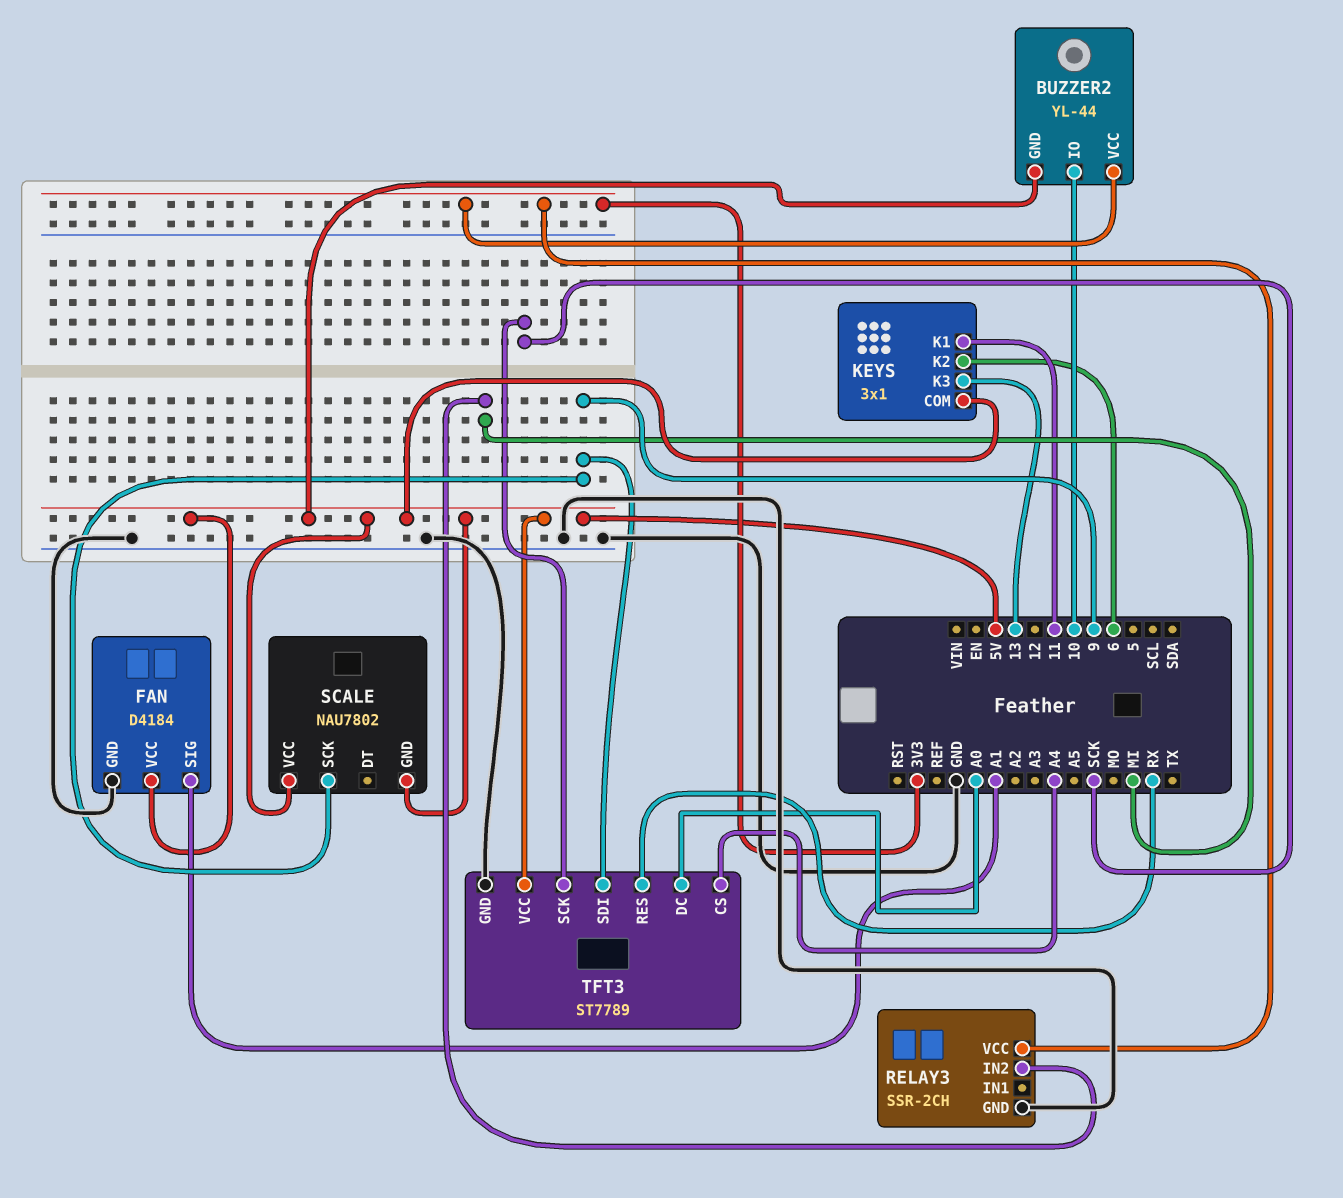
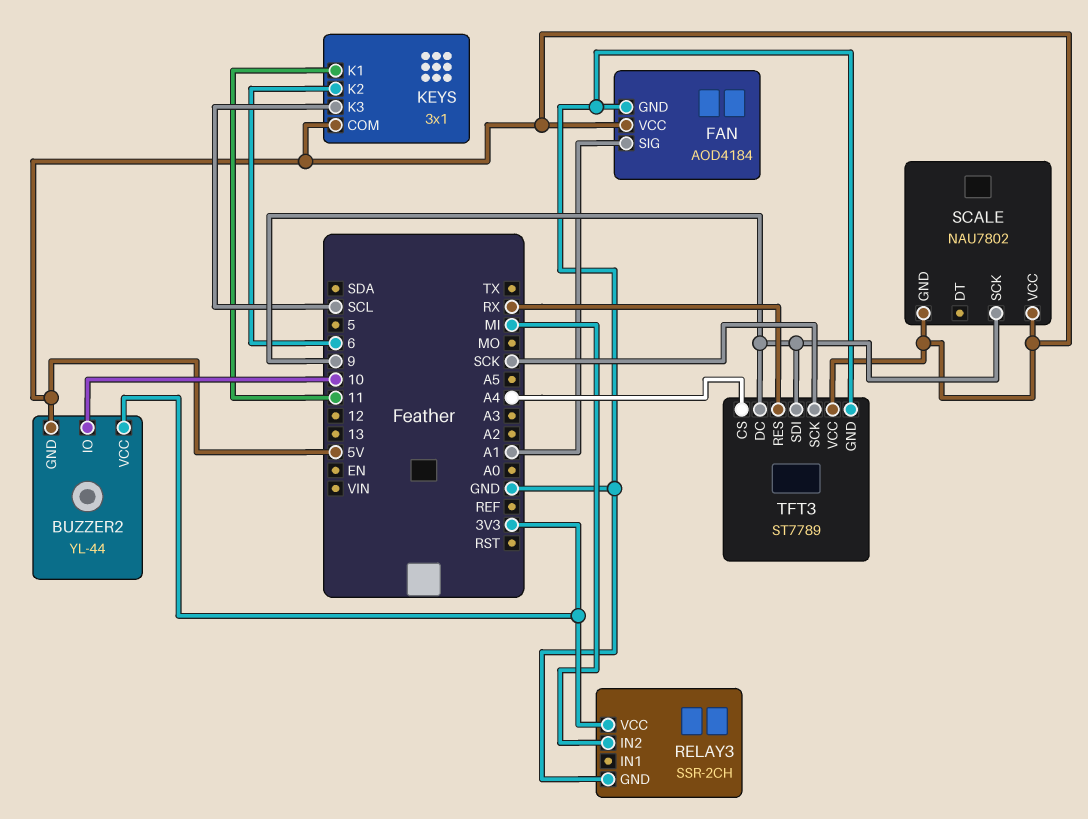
FAN: D4184 -> AOD4184
KEYS pin K3: 13 -> SCL
TFT3 pin DC: A0 -> 9

